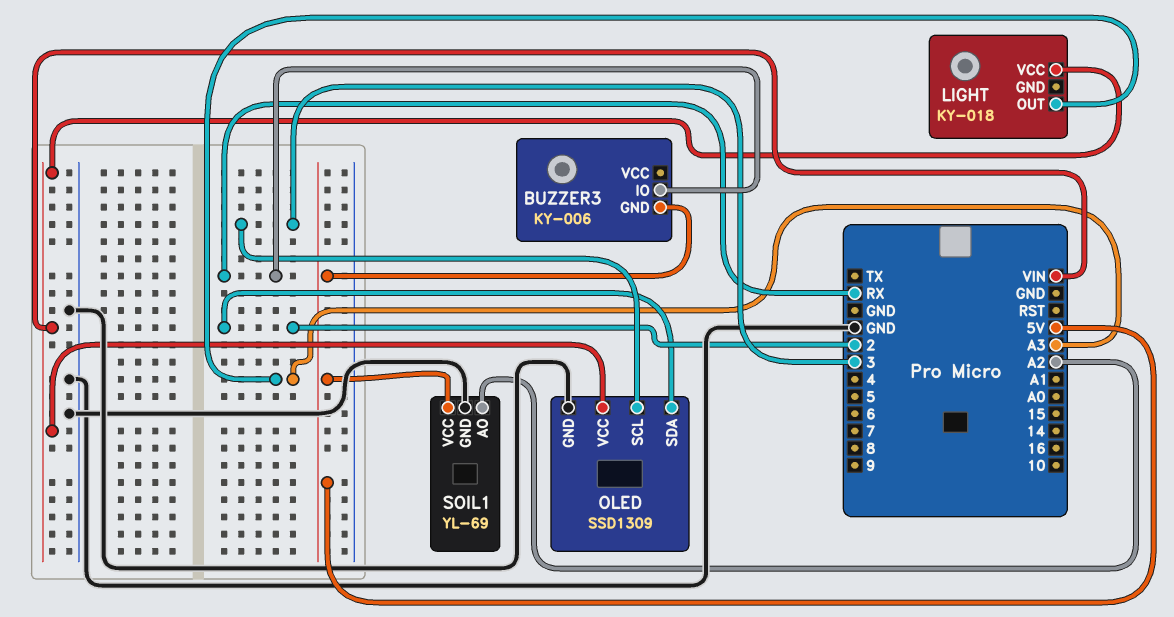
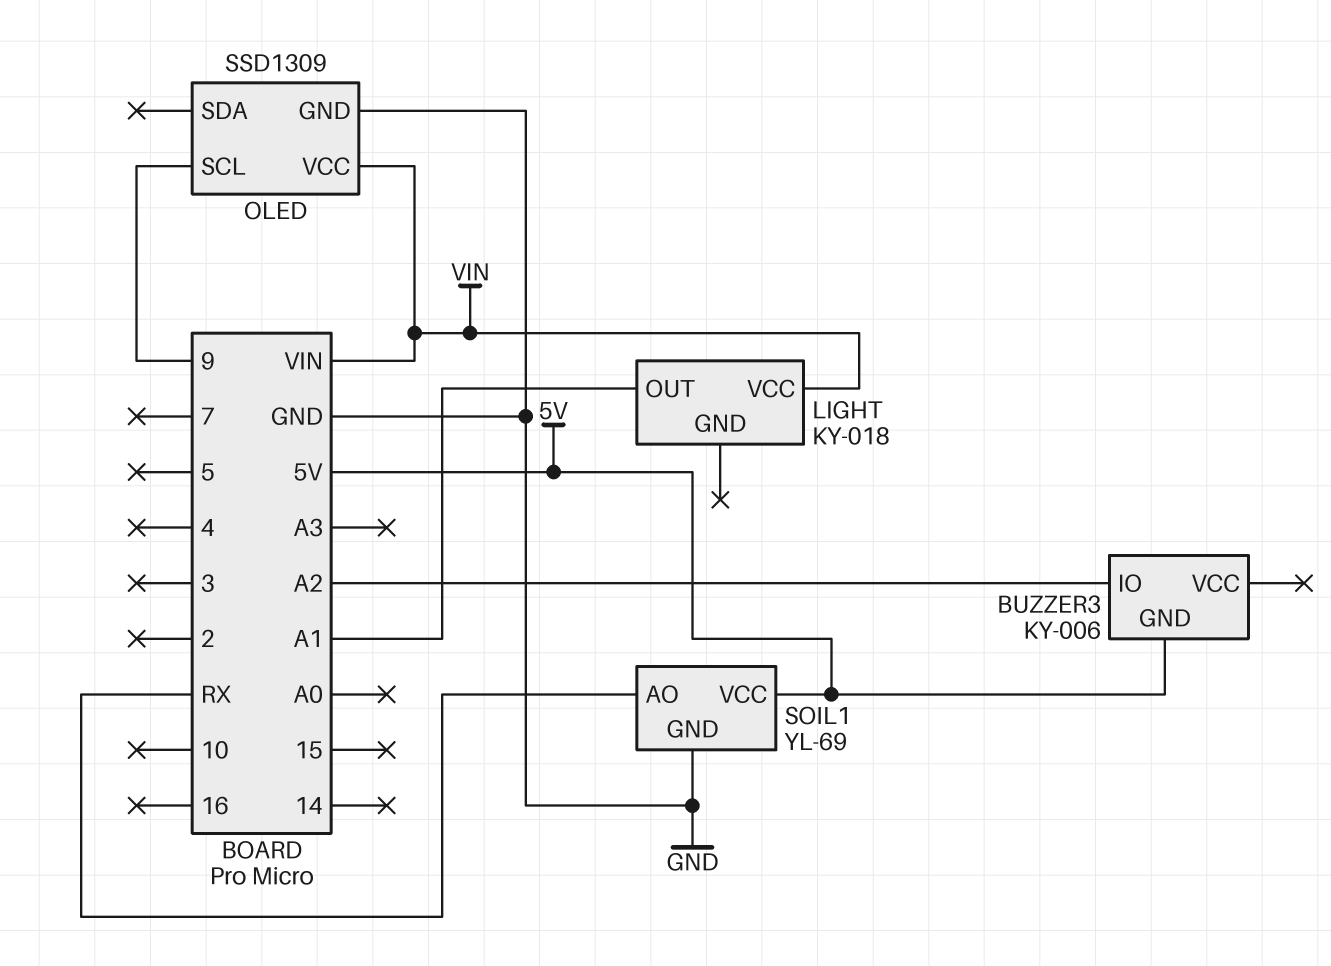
BUZZER3 pin IO: RX -> A2
LIGHT pin OUT: A3 -> A1
OLED pin SCL: 3 -> 9
OLED pin SDA: 2 -> none
SOIL1 pin AO: A2 -> RX

